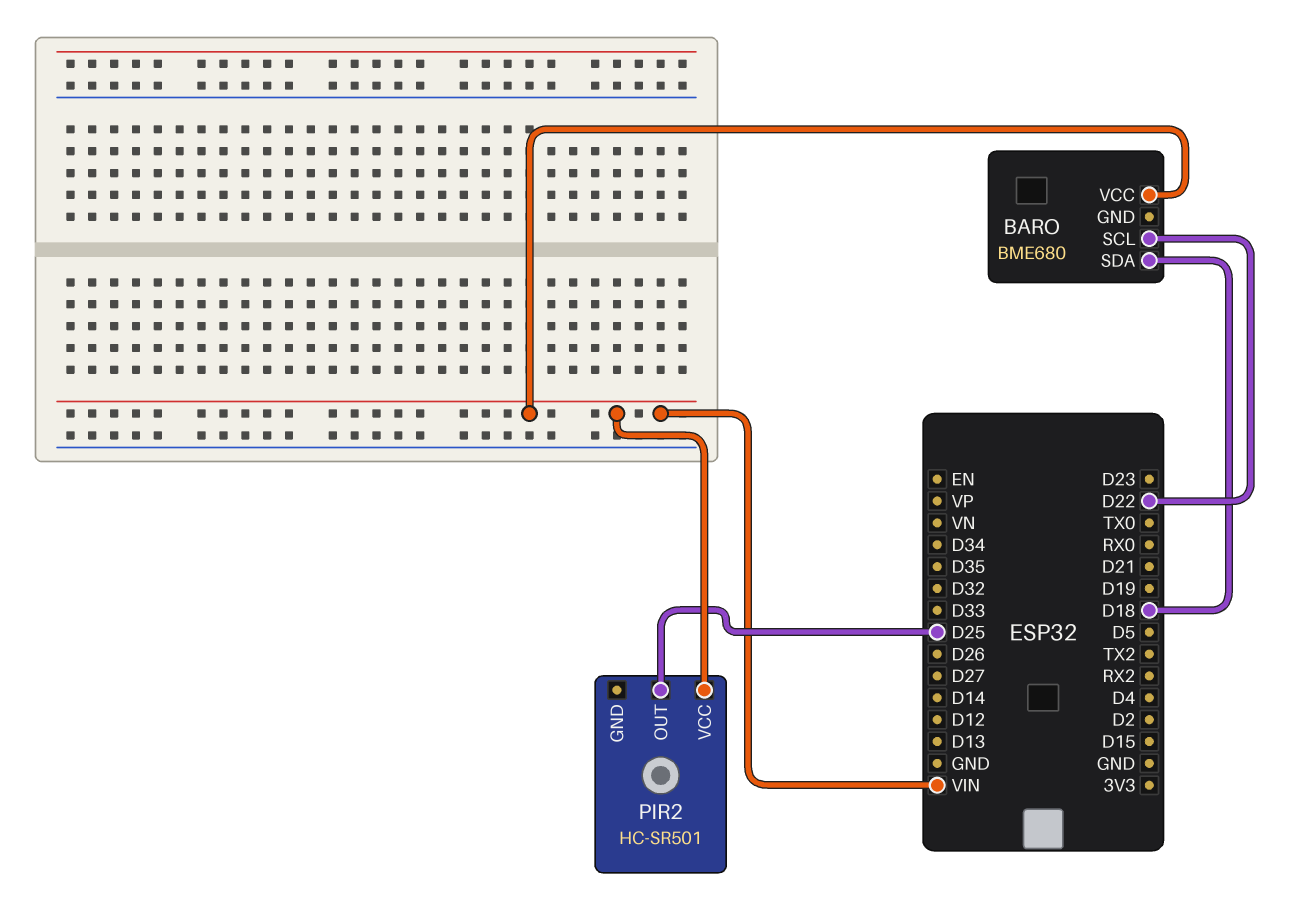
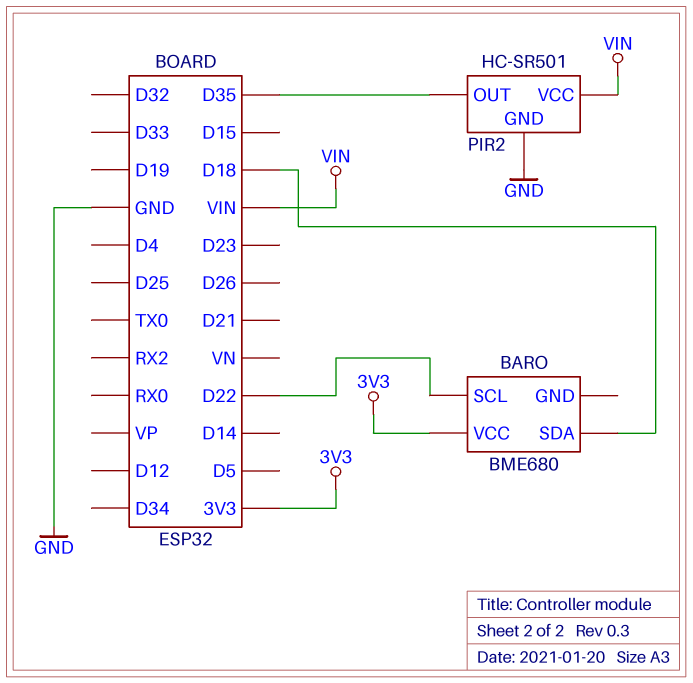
BARO pin VCC: VIN -> 3V3
PIR2 pin GND: none -> GND
PIR2 pin OUT: D25 -> D35

